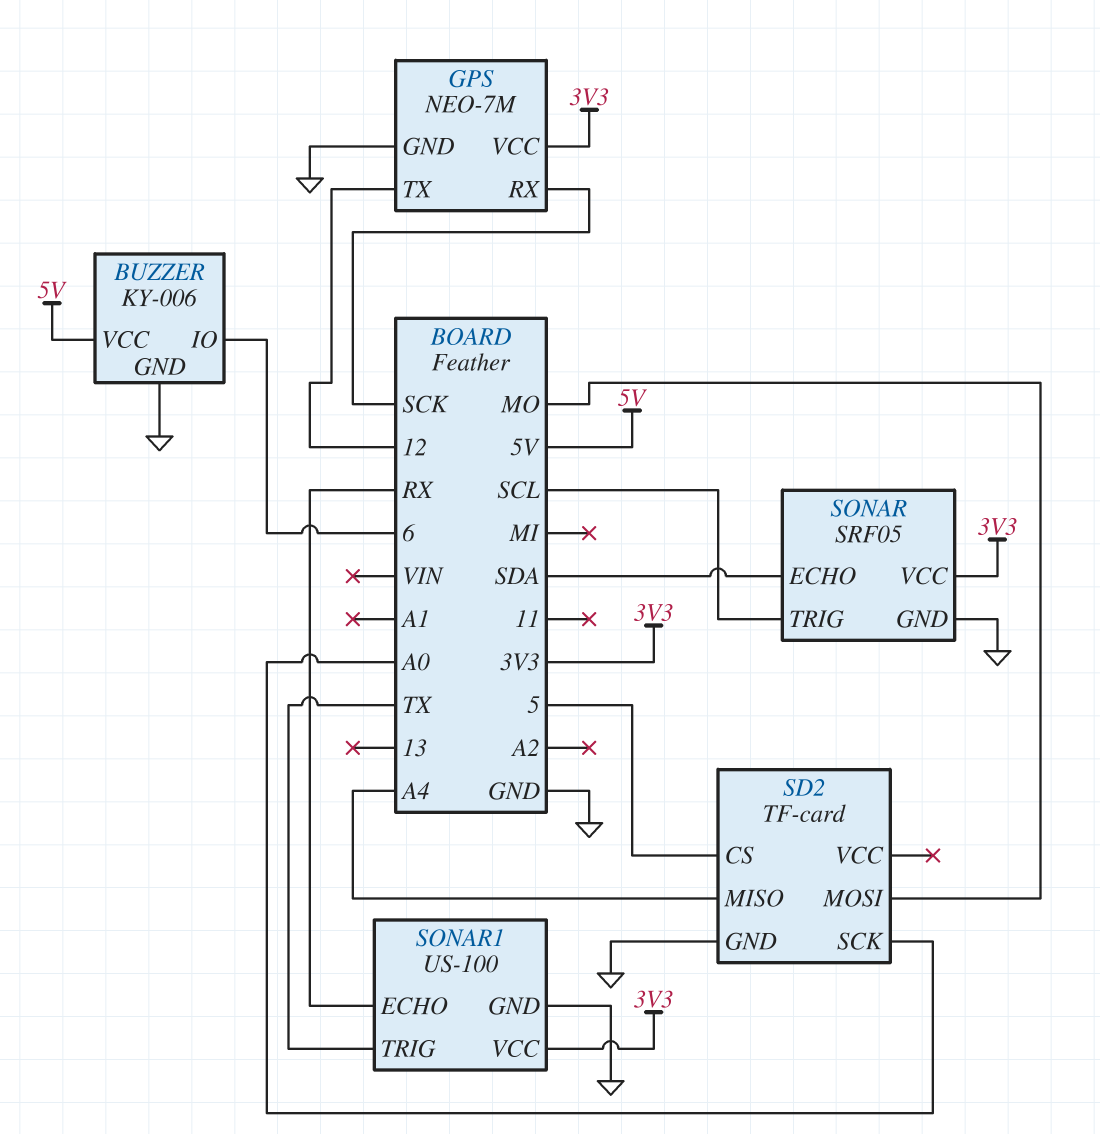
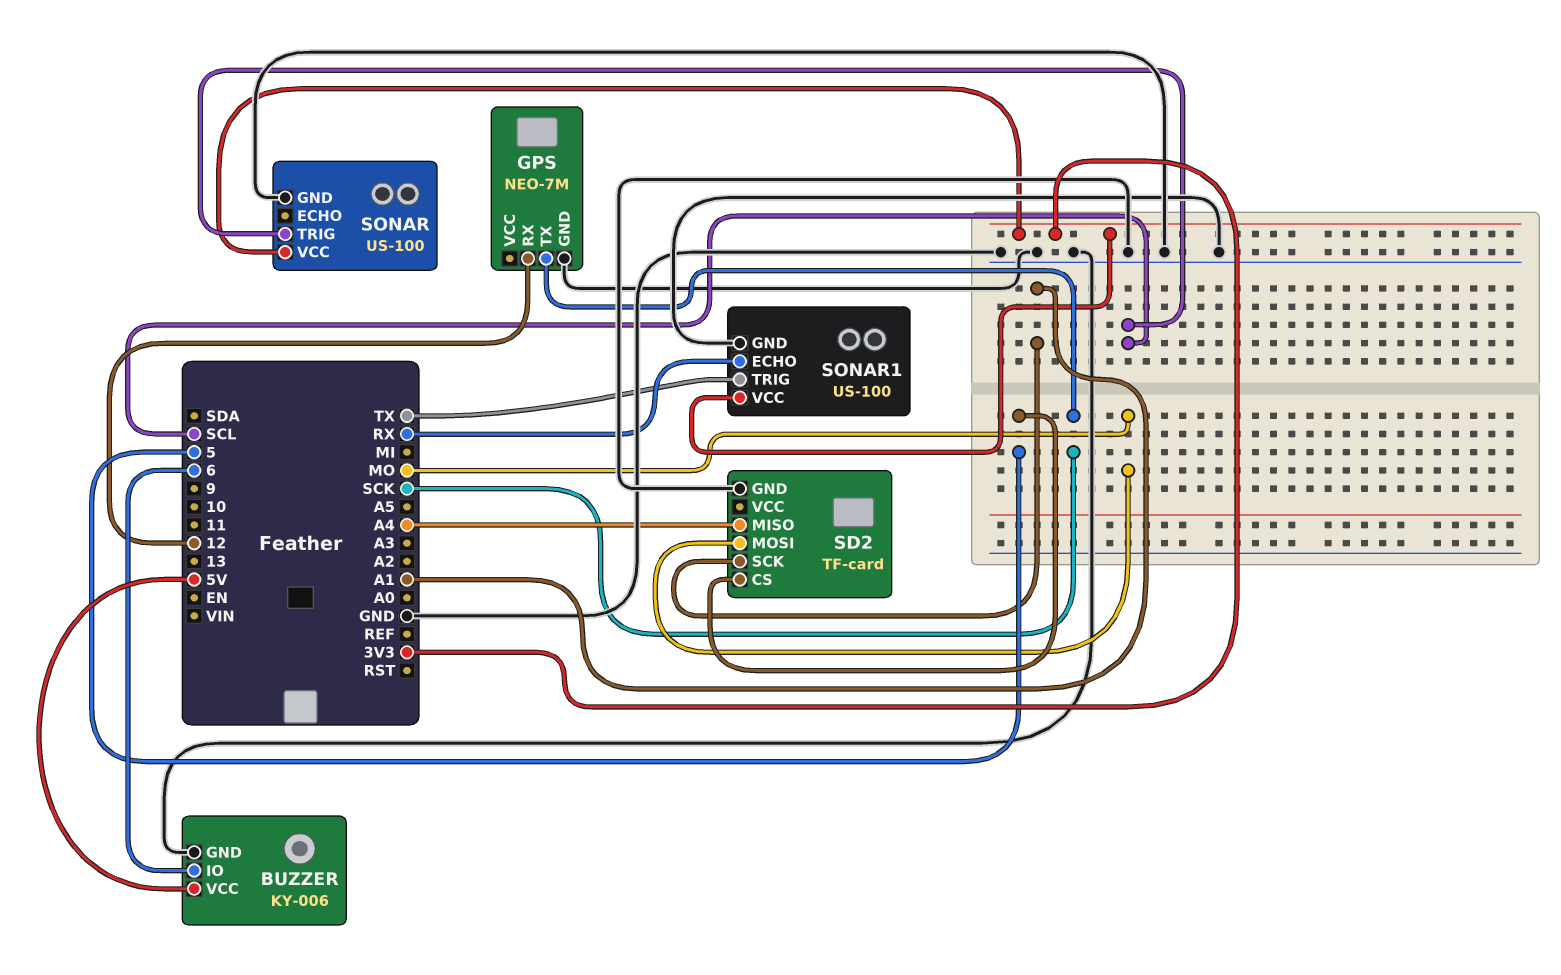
GPS pin RX: SCK -> 12
GPS pin TX: 12 -> SCK
GPS pin VCC: 3V3 -> none
SD2 pin SCK: A0 -> A1
SONAR: SRF05 -> US-100
SONAR pin ECHO: SDA -> none

